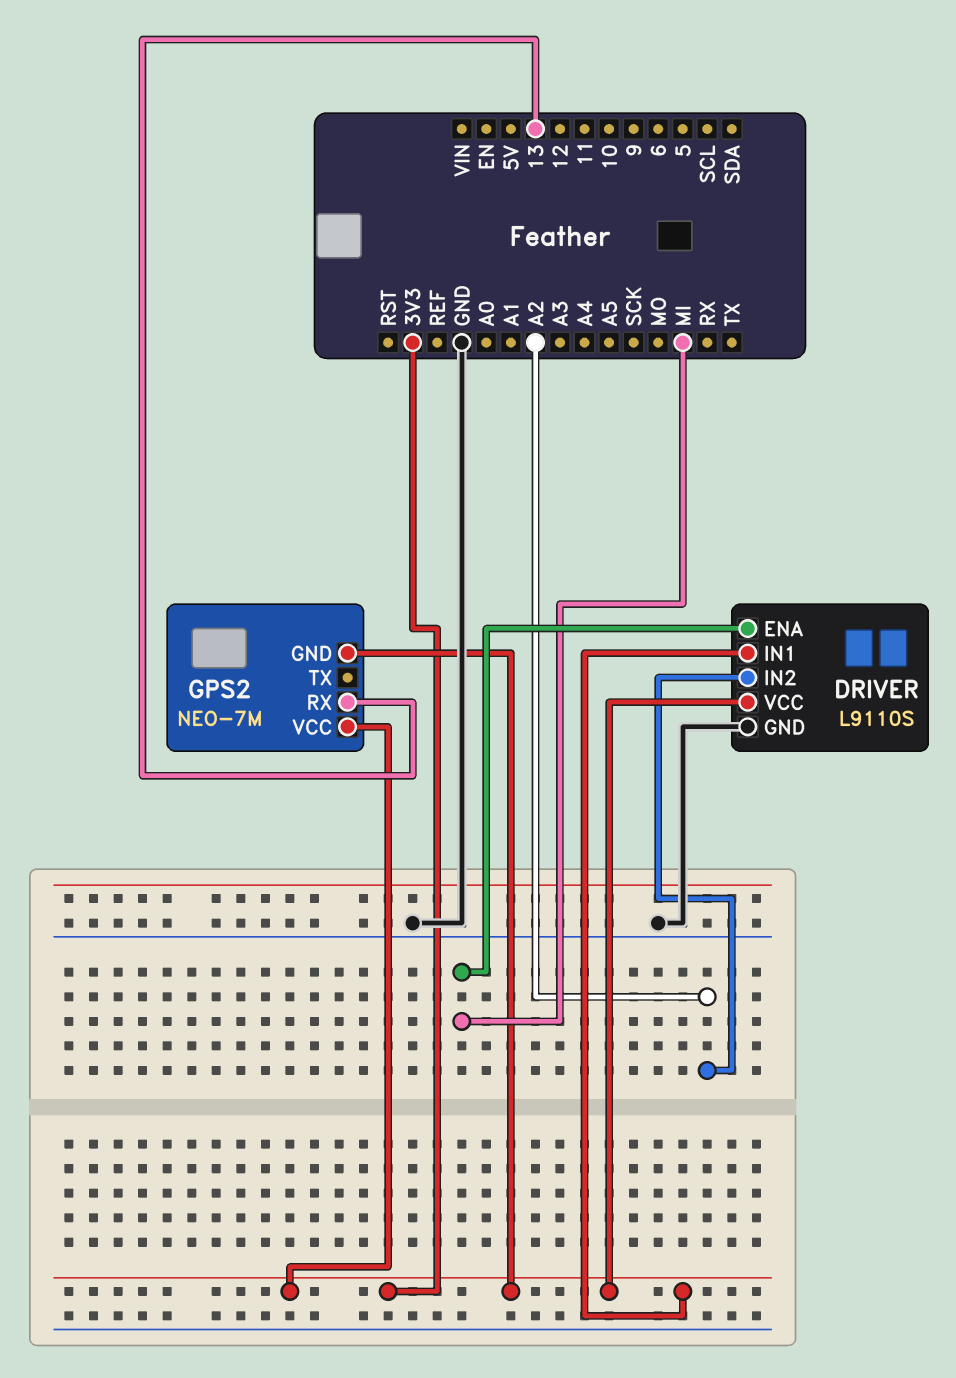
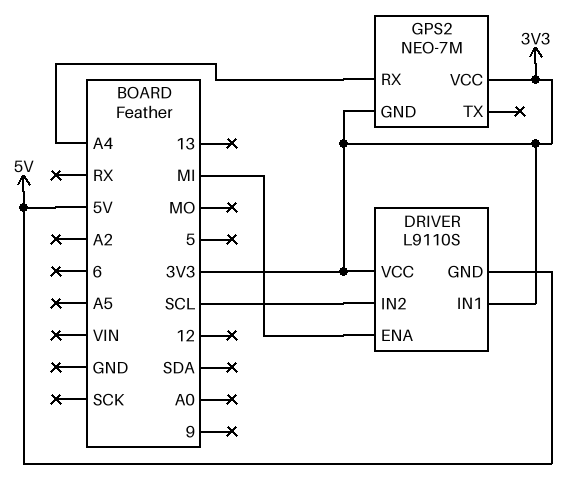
DRIVER pin GND: GND -> 5V
DRIVER pin IN2: A2 -> SCL
GPS2 pin RX: 13 -> A4

